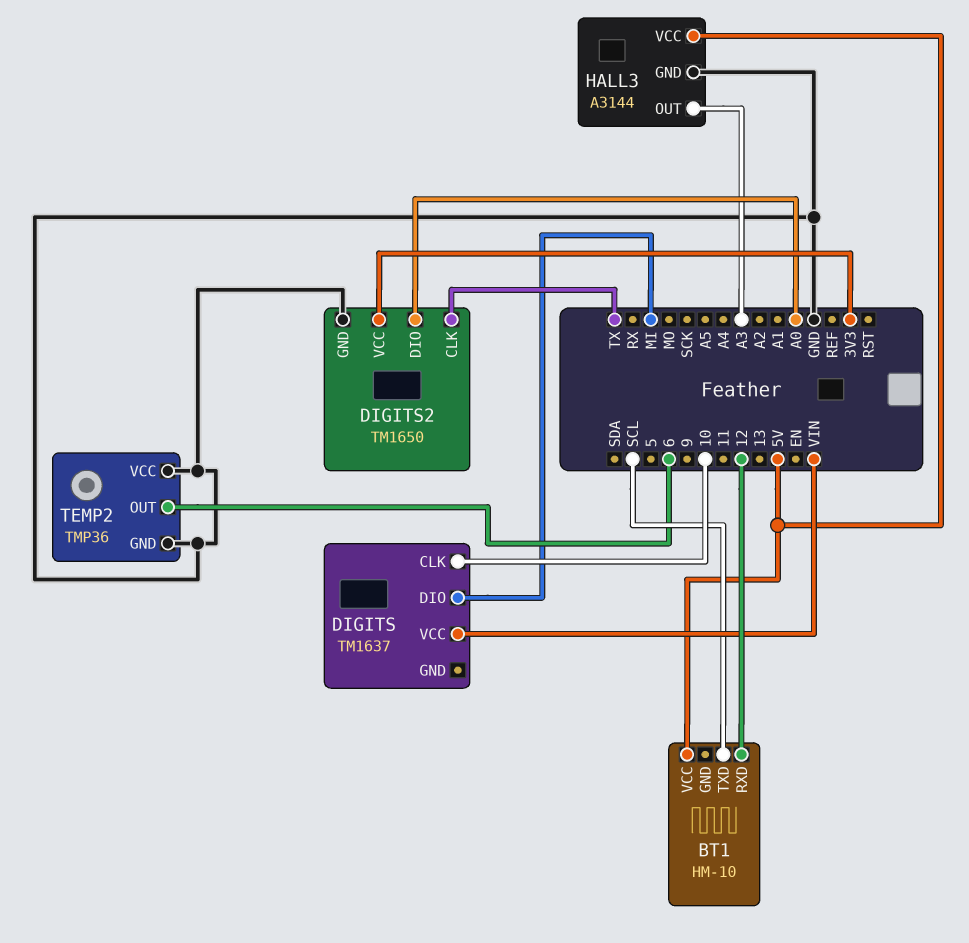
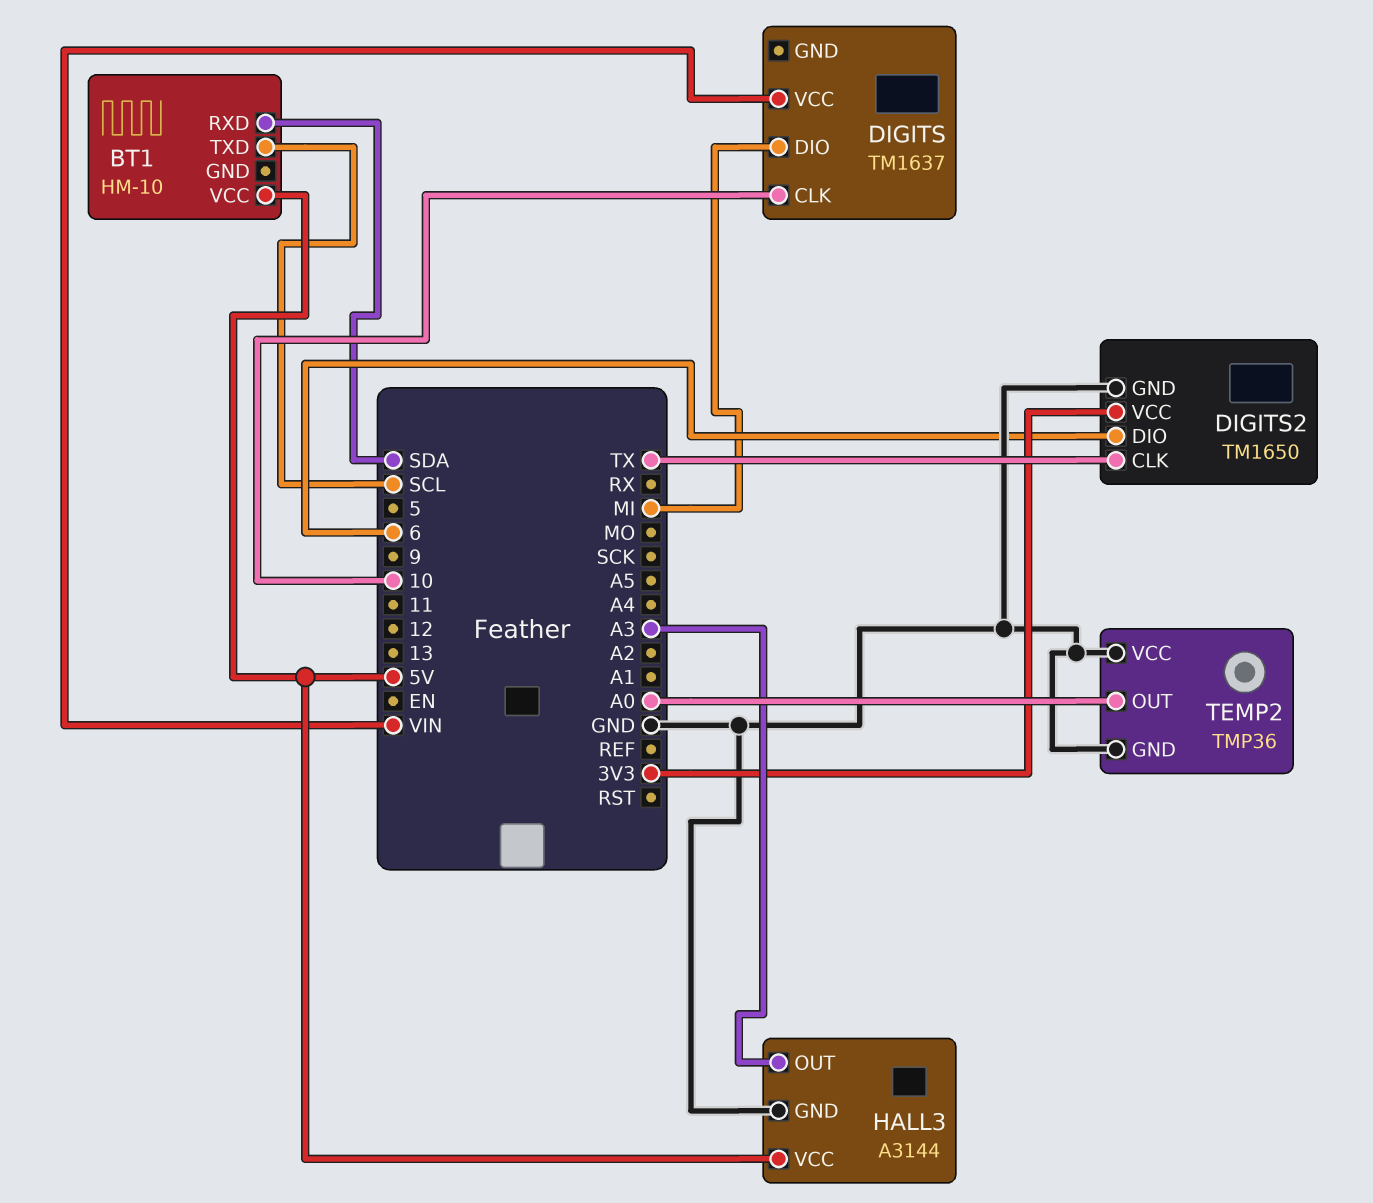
BT1 pin RXD: 12 -> SDA
DIGITS2 pin DIO: A0 -> 6
TEMP2 pin OUT: 6 -> A0

